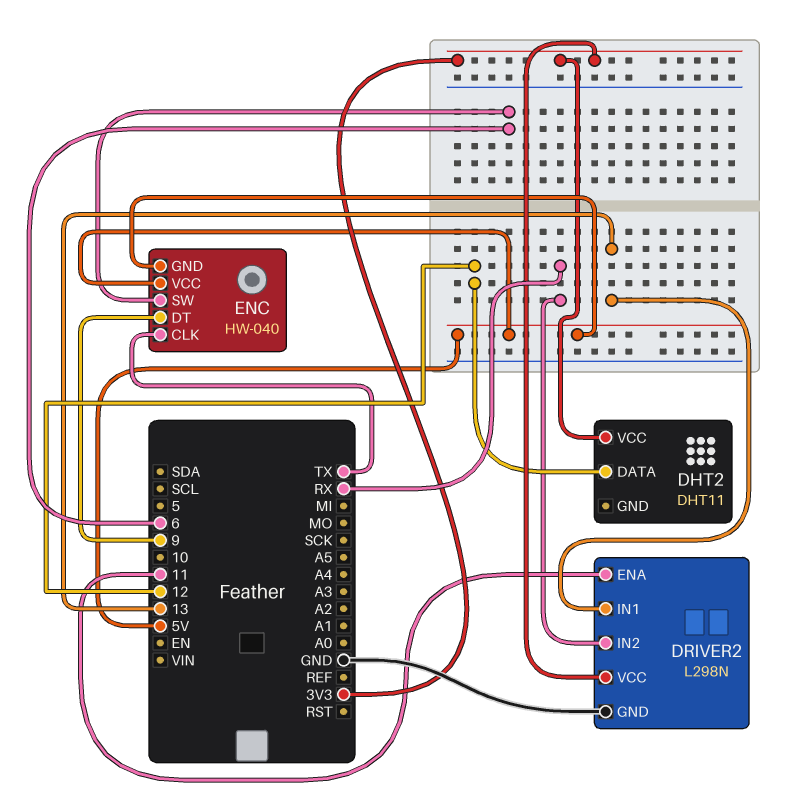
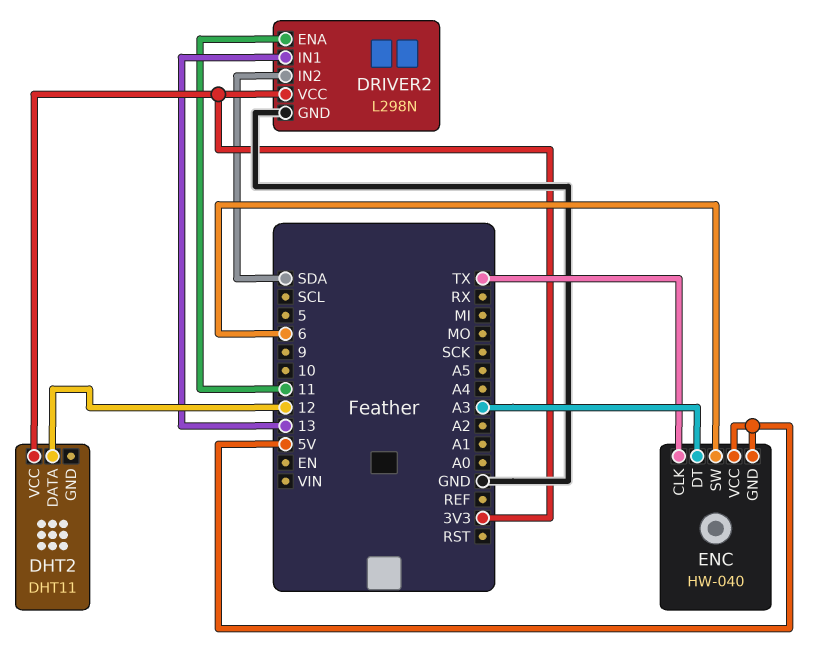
DRIVER2 pin IN2: RX -> SDA
ENC pin DT: 9 -> A3

